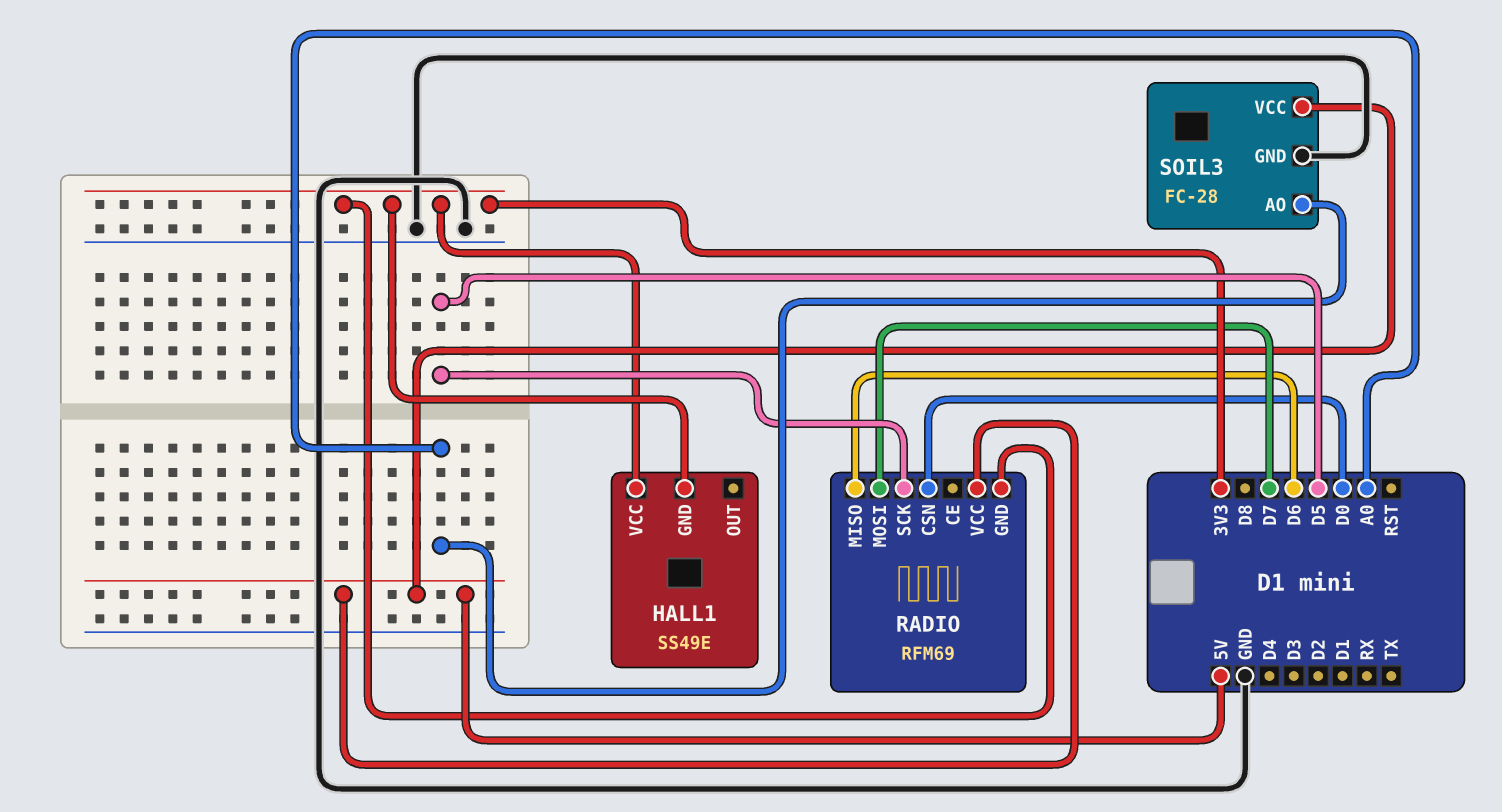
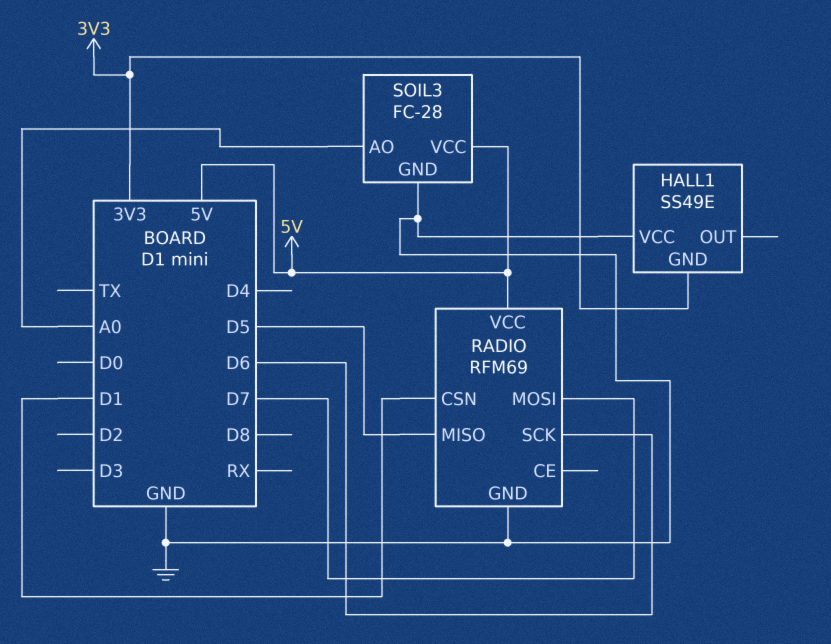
HALL1 pin VCC: 3V3 -> GND
RADIO pin CSN: D0 -> D1
RADIO pin GND: 3V3 -> GND
RADIO pin MISO: D6 -> D5
RADIO pin SCK: D5 -> D6

